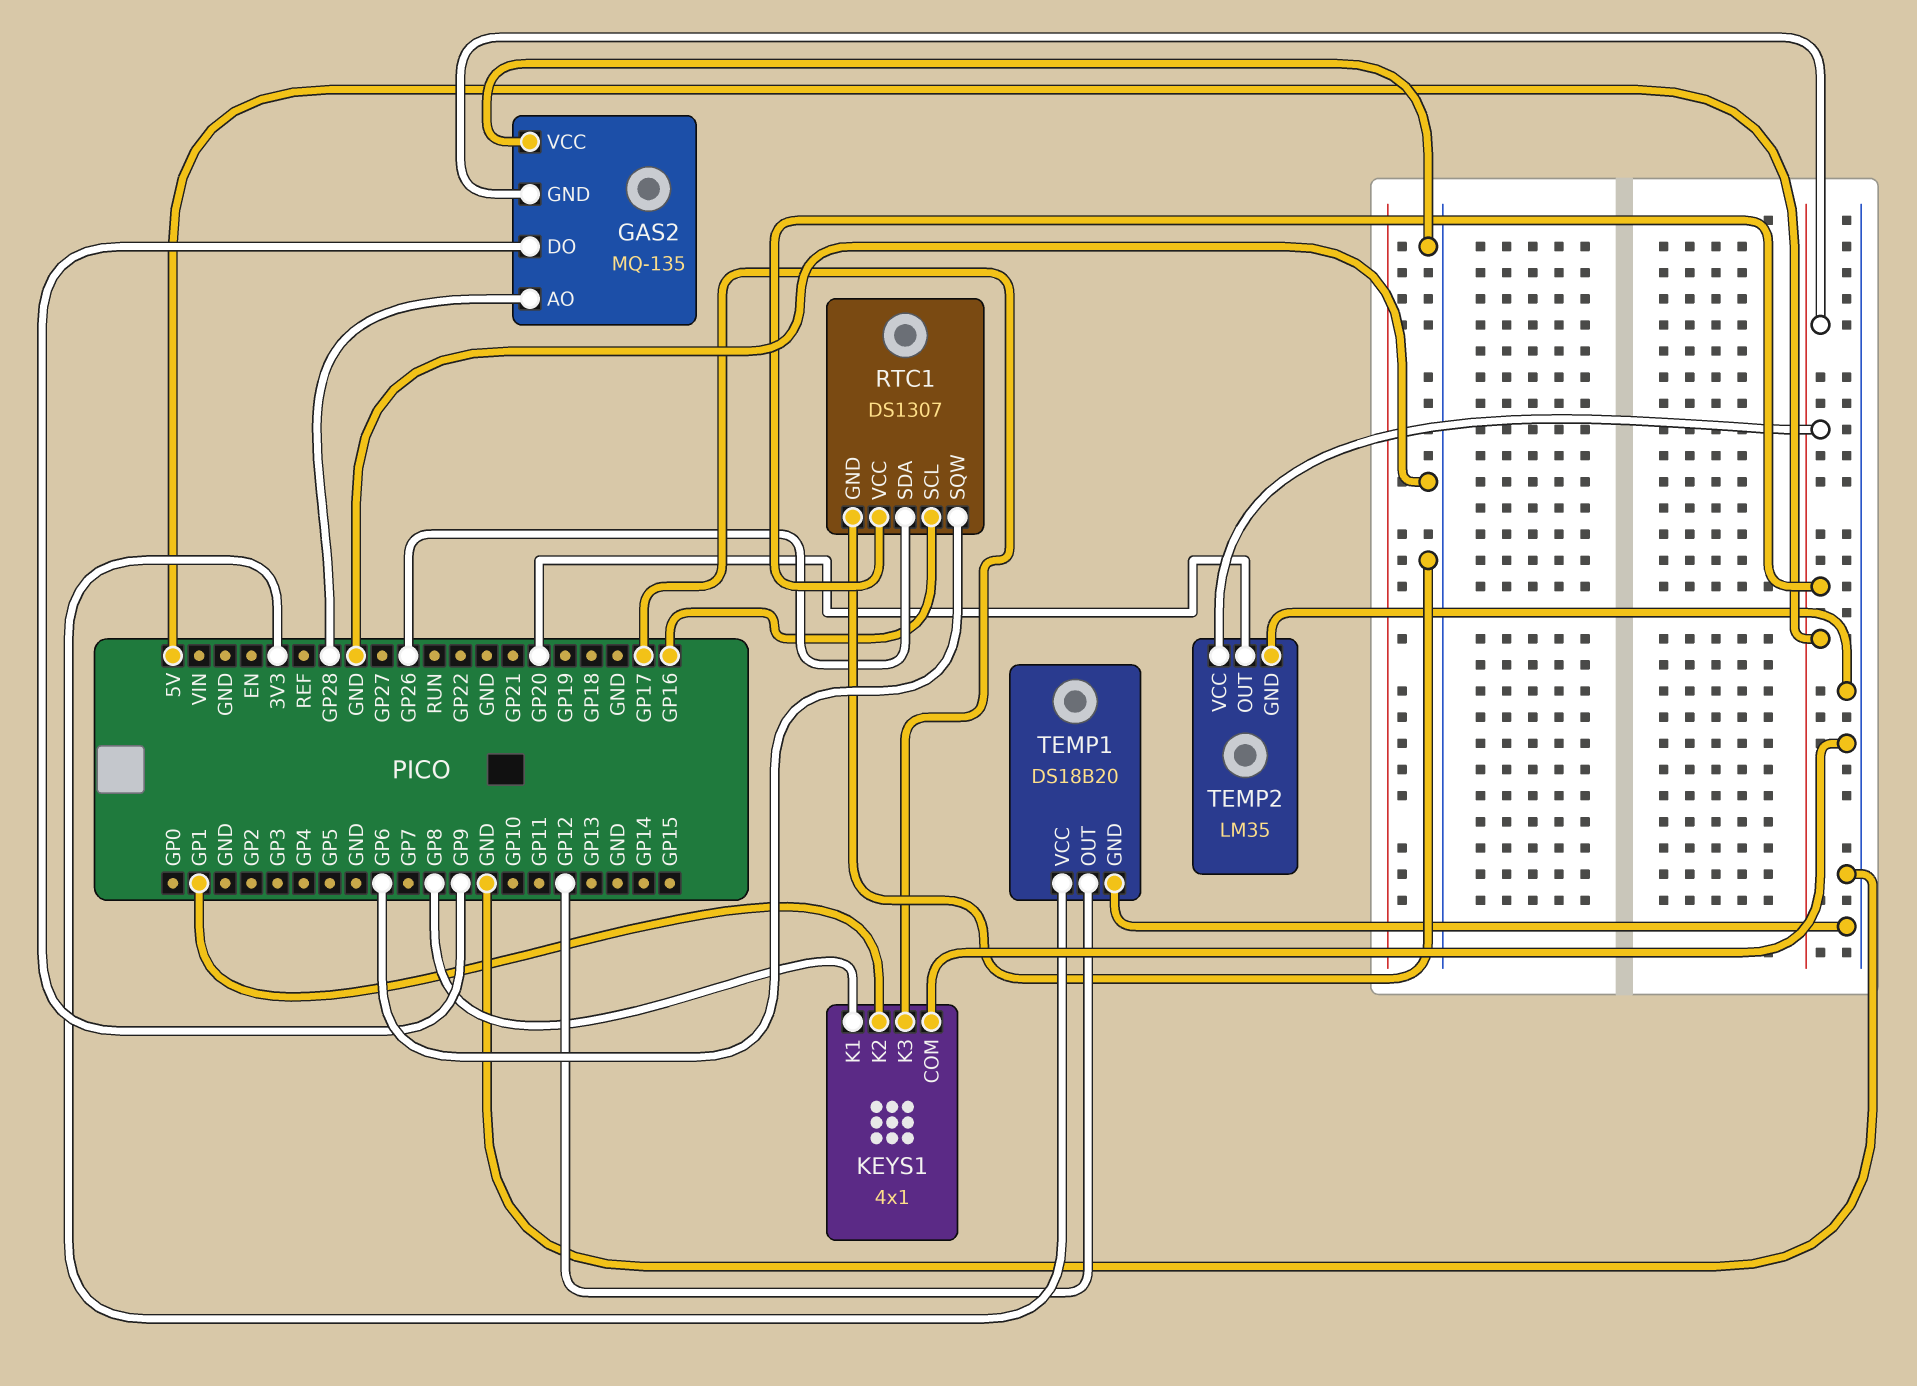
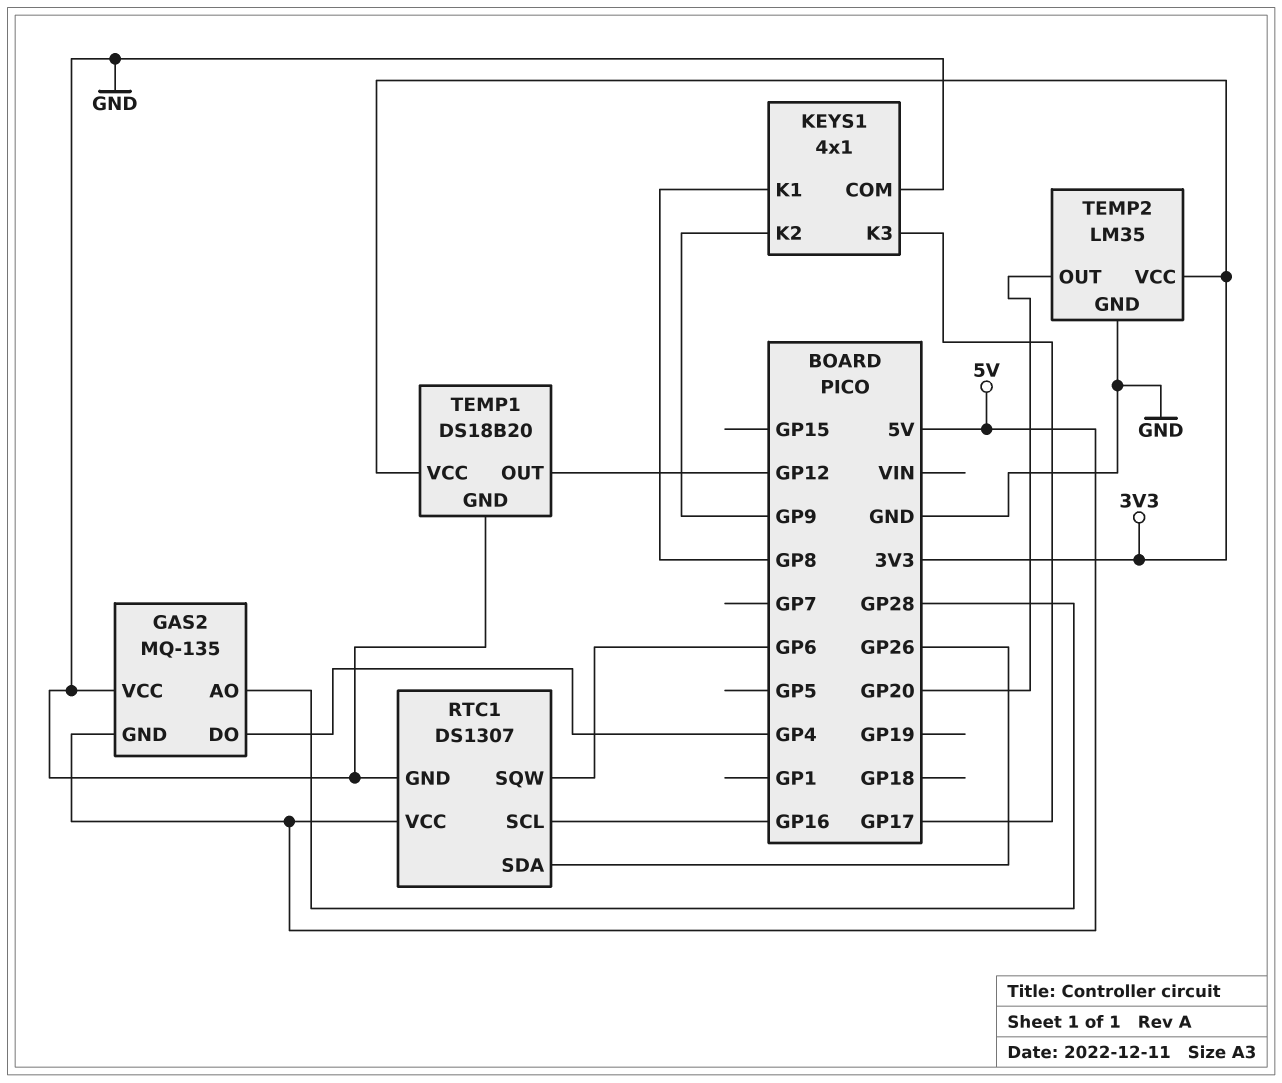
GAS2 pin DO: GP9 -> GP4
KEYS1 pin K2: GP1 -> GP9
TEMP2 pin VCC: 5V -> 3V3

